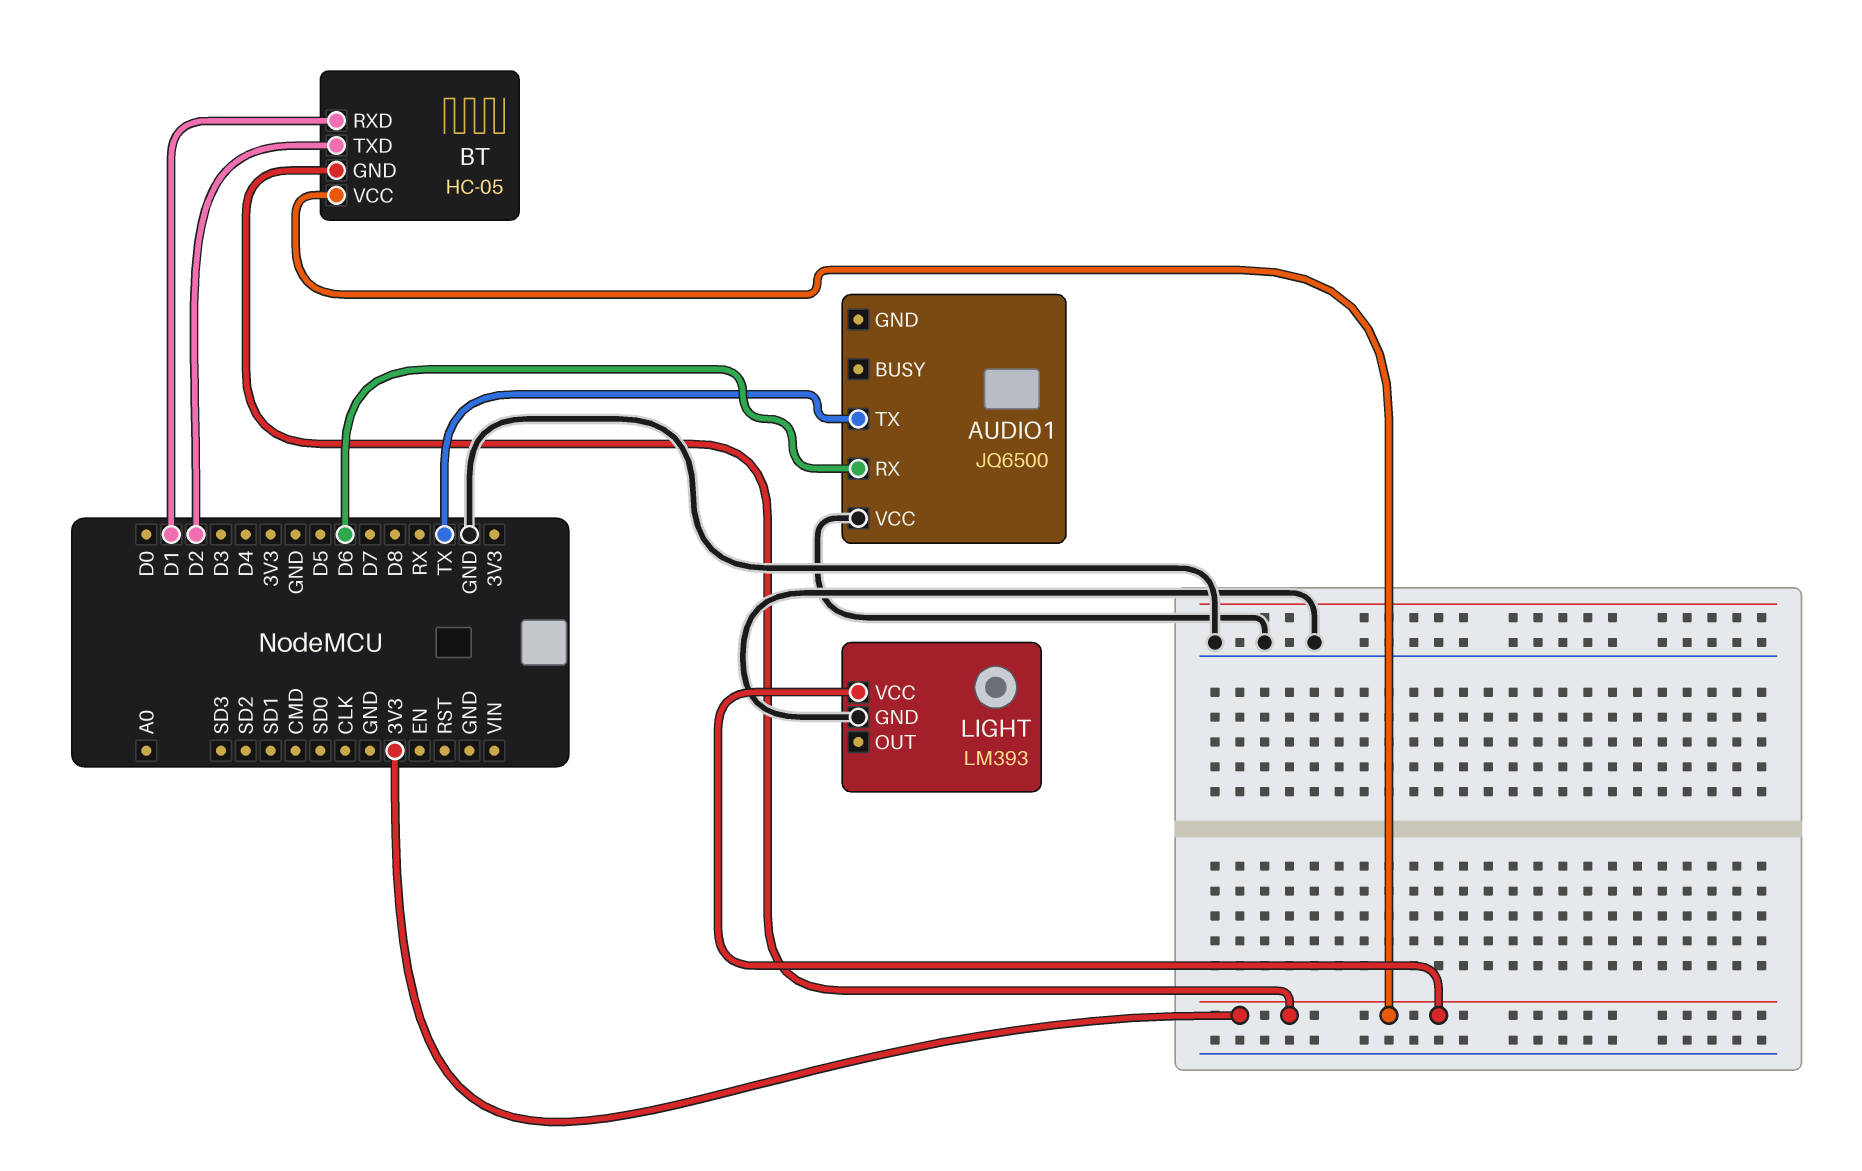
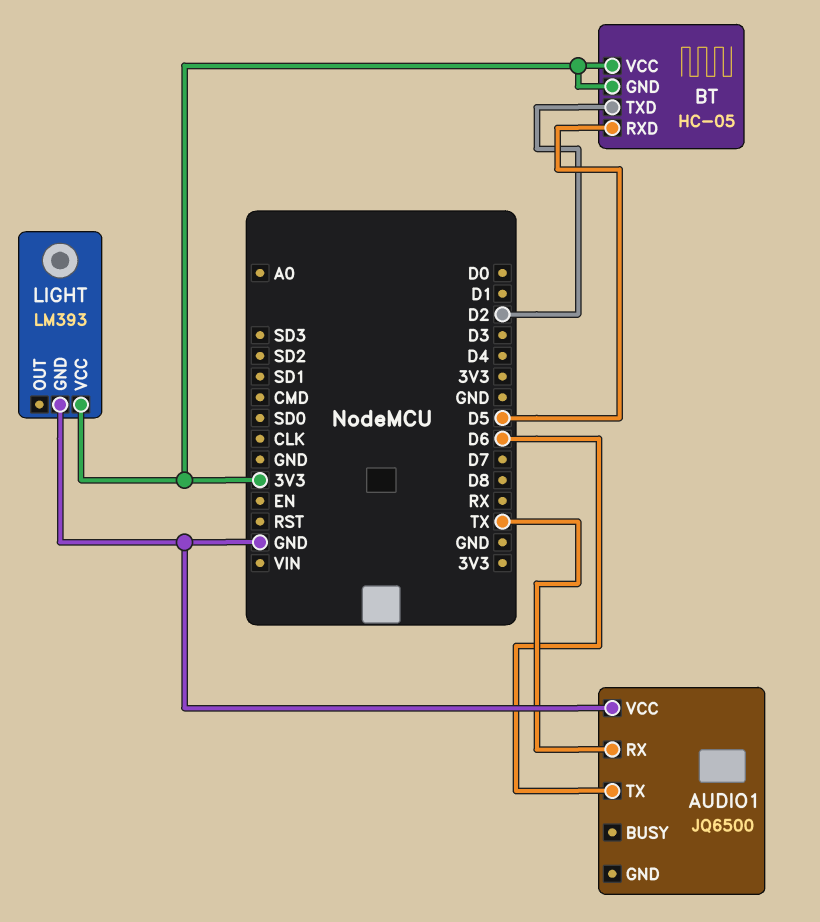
AUDIO1 pin RX: D6 -> TX
AUDIO1 pin TX: TX -> D6
BT pin RXD: D1 -> D5

